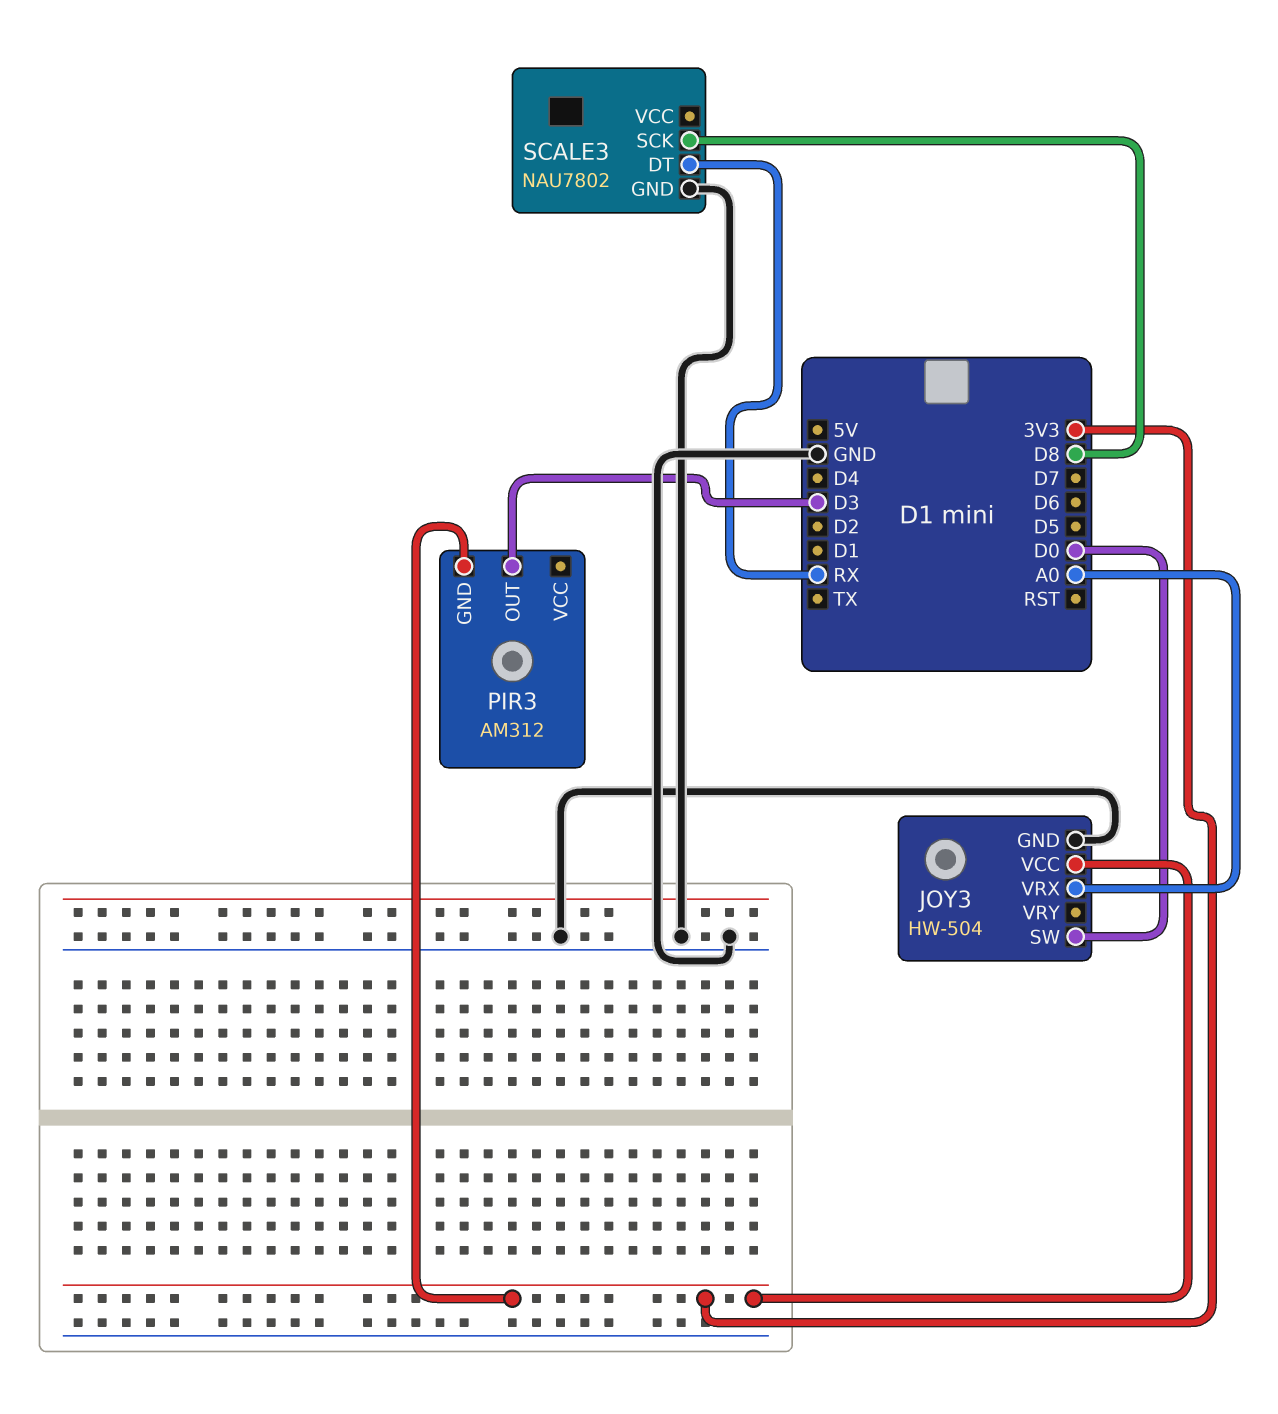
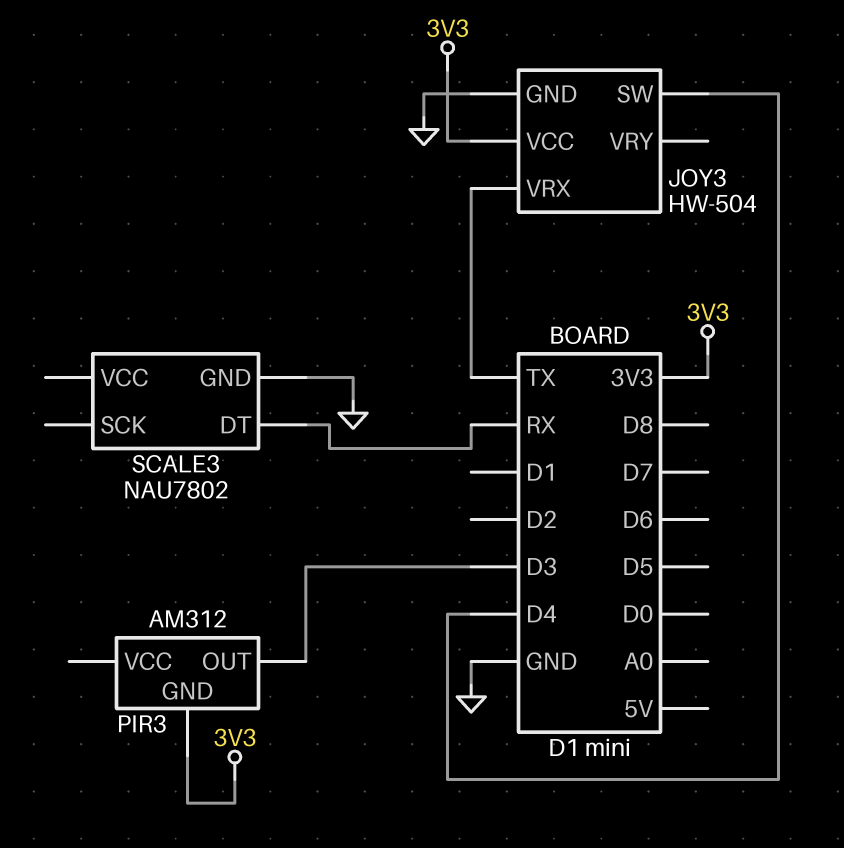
JOY3 pin SW: D0 -> D4
JOY3 pin VRX: A0 -> TX
SCALE3 pin SCK: D8 -> none

